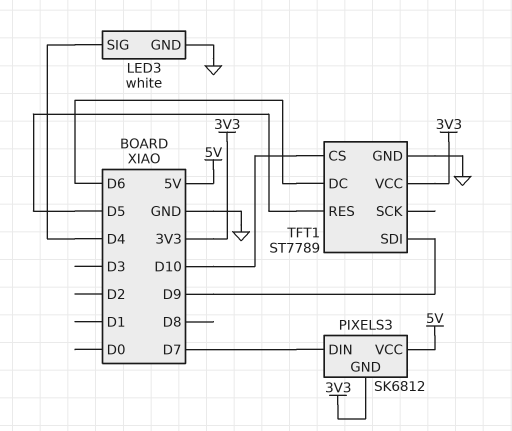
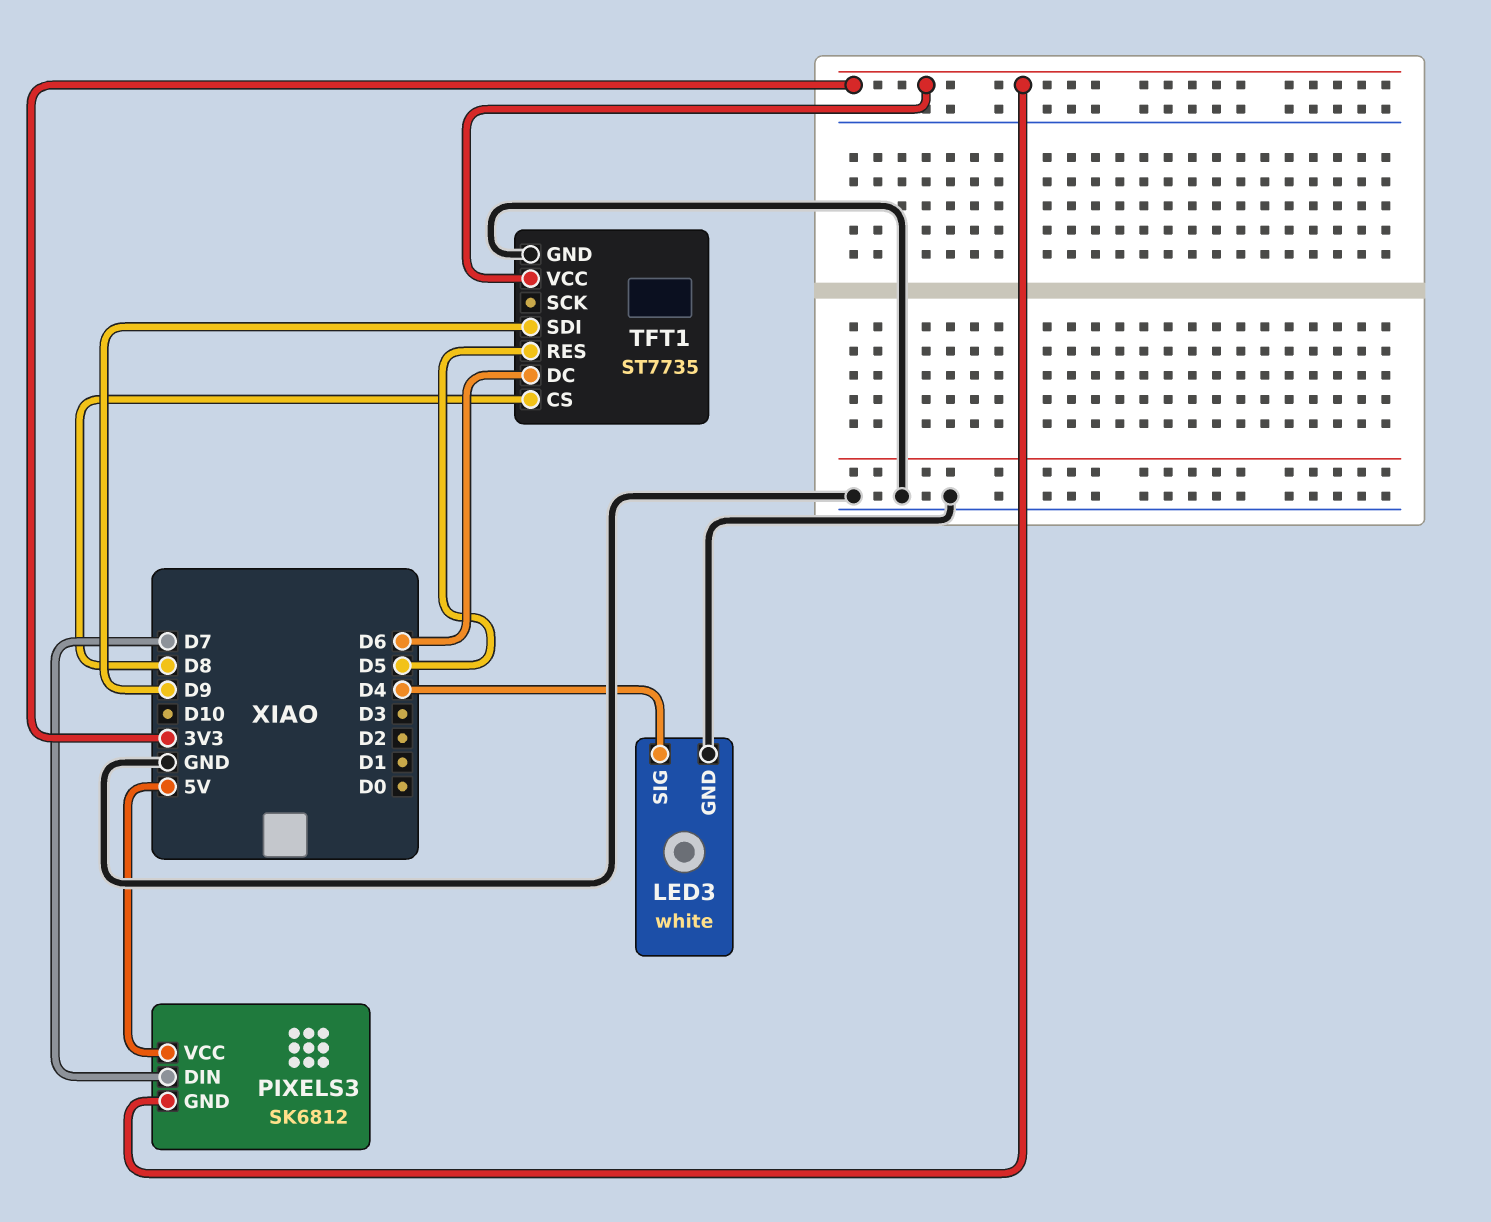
TFT1: ST7789 -> ST7735
TFT1 pin CS: D10 -> D8

